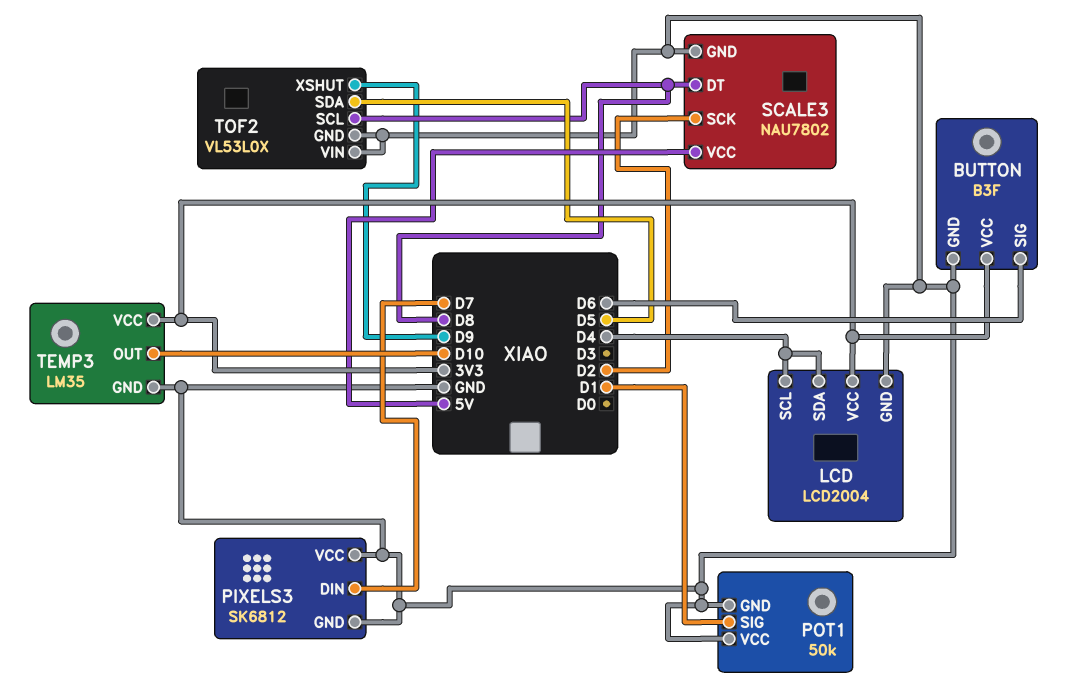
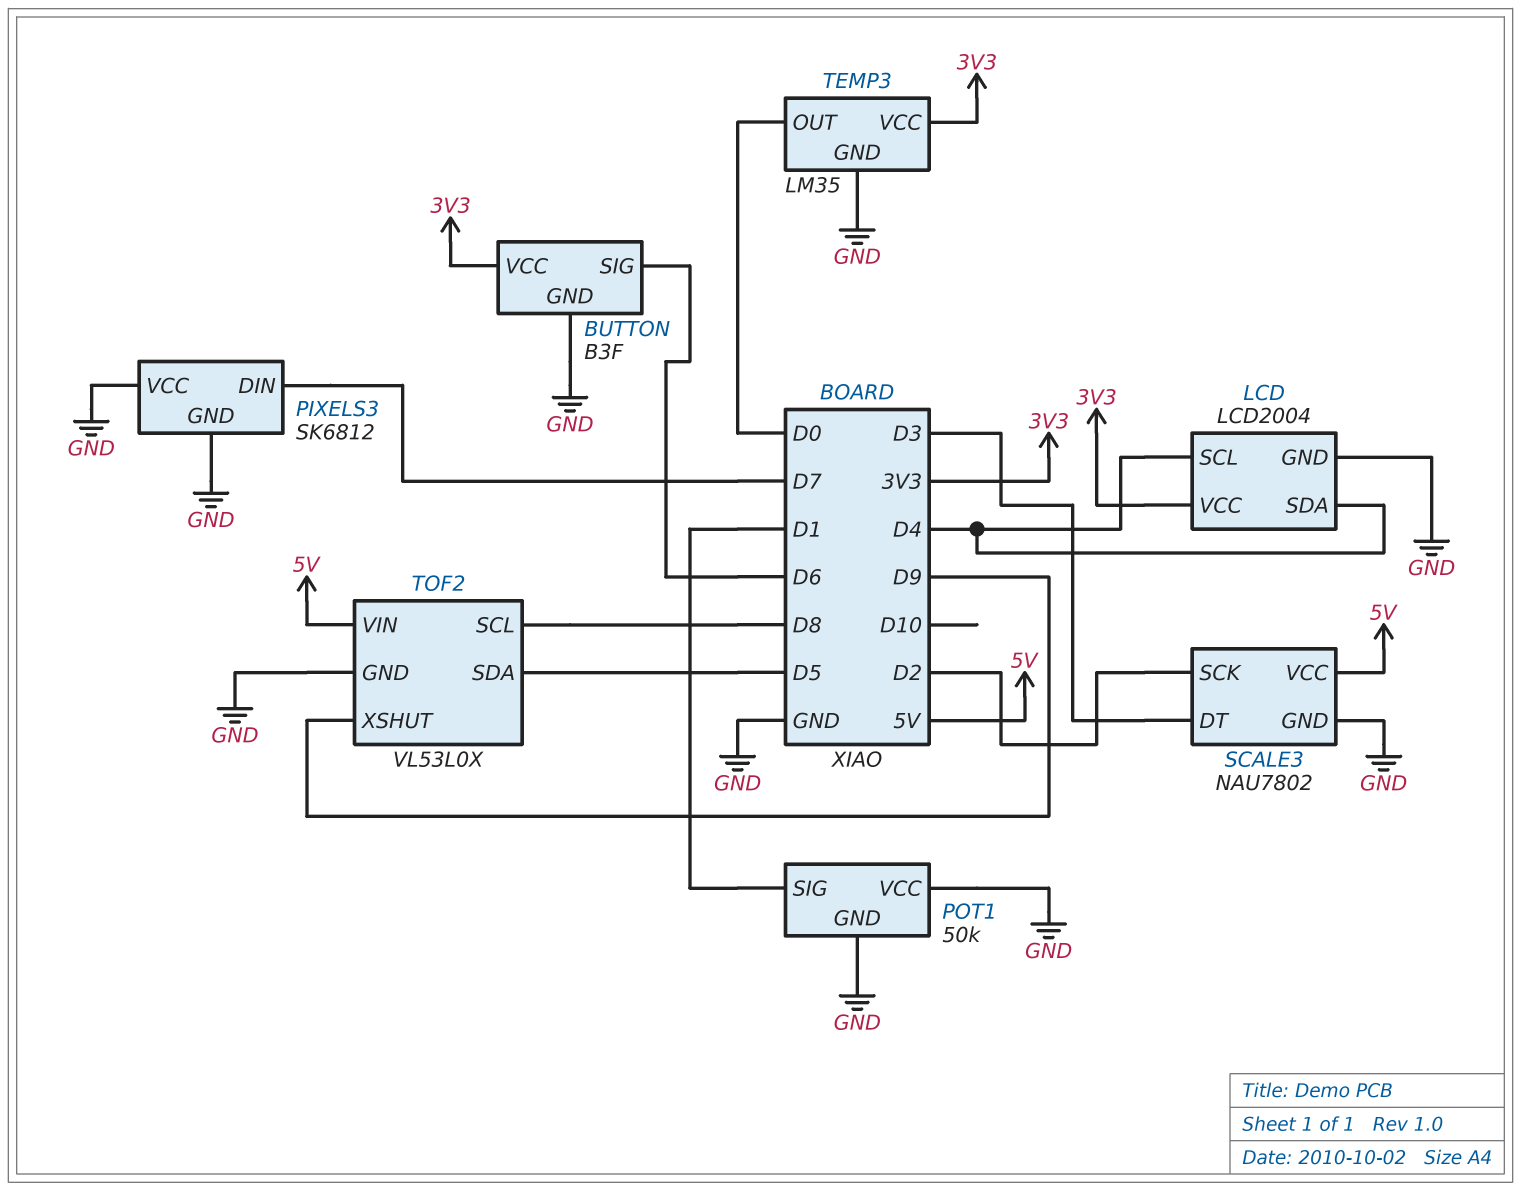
SCALE3 pin DT: D8 -> D3
TEMP3 pin OUT: D10 -> D0
TOF2 pin VIN: GND -> 5V

